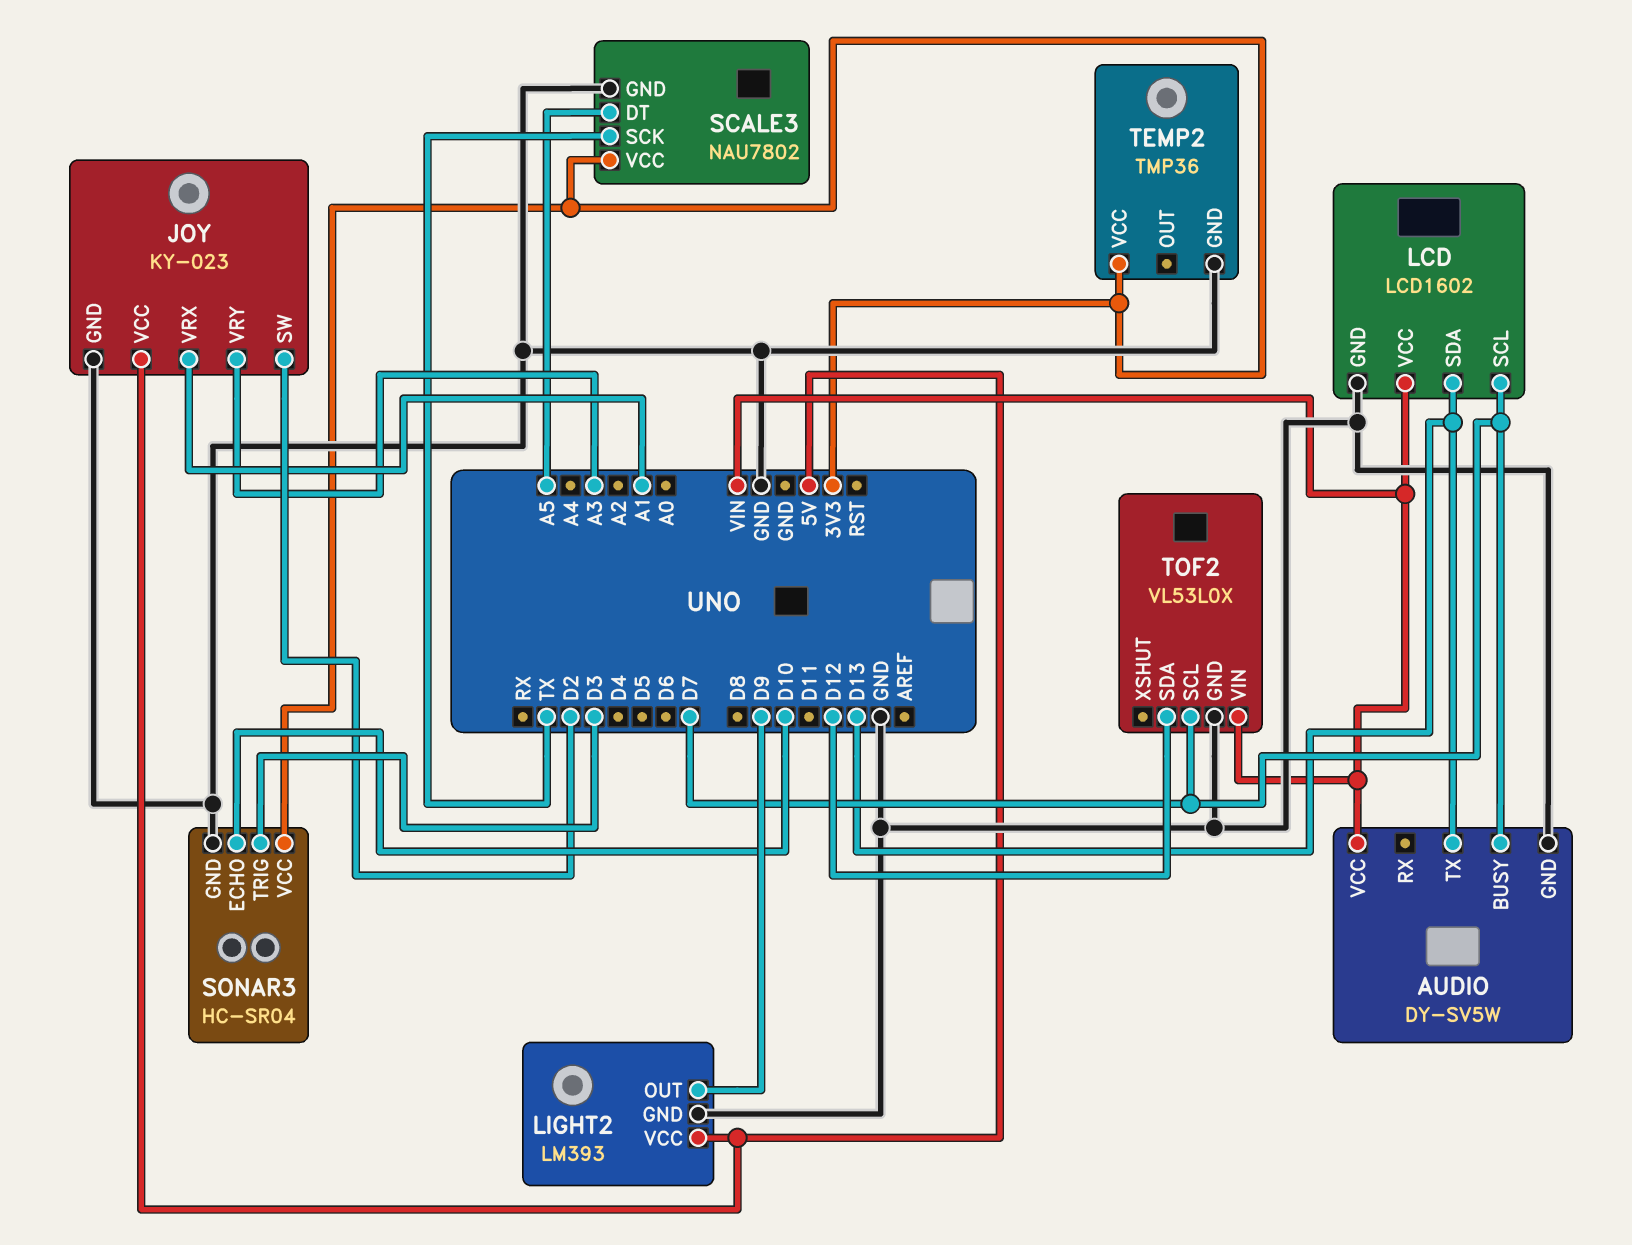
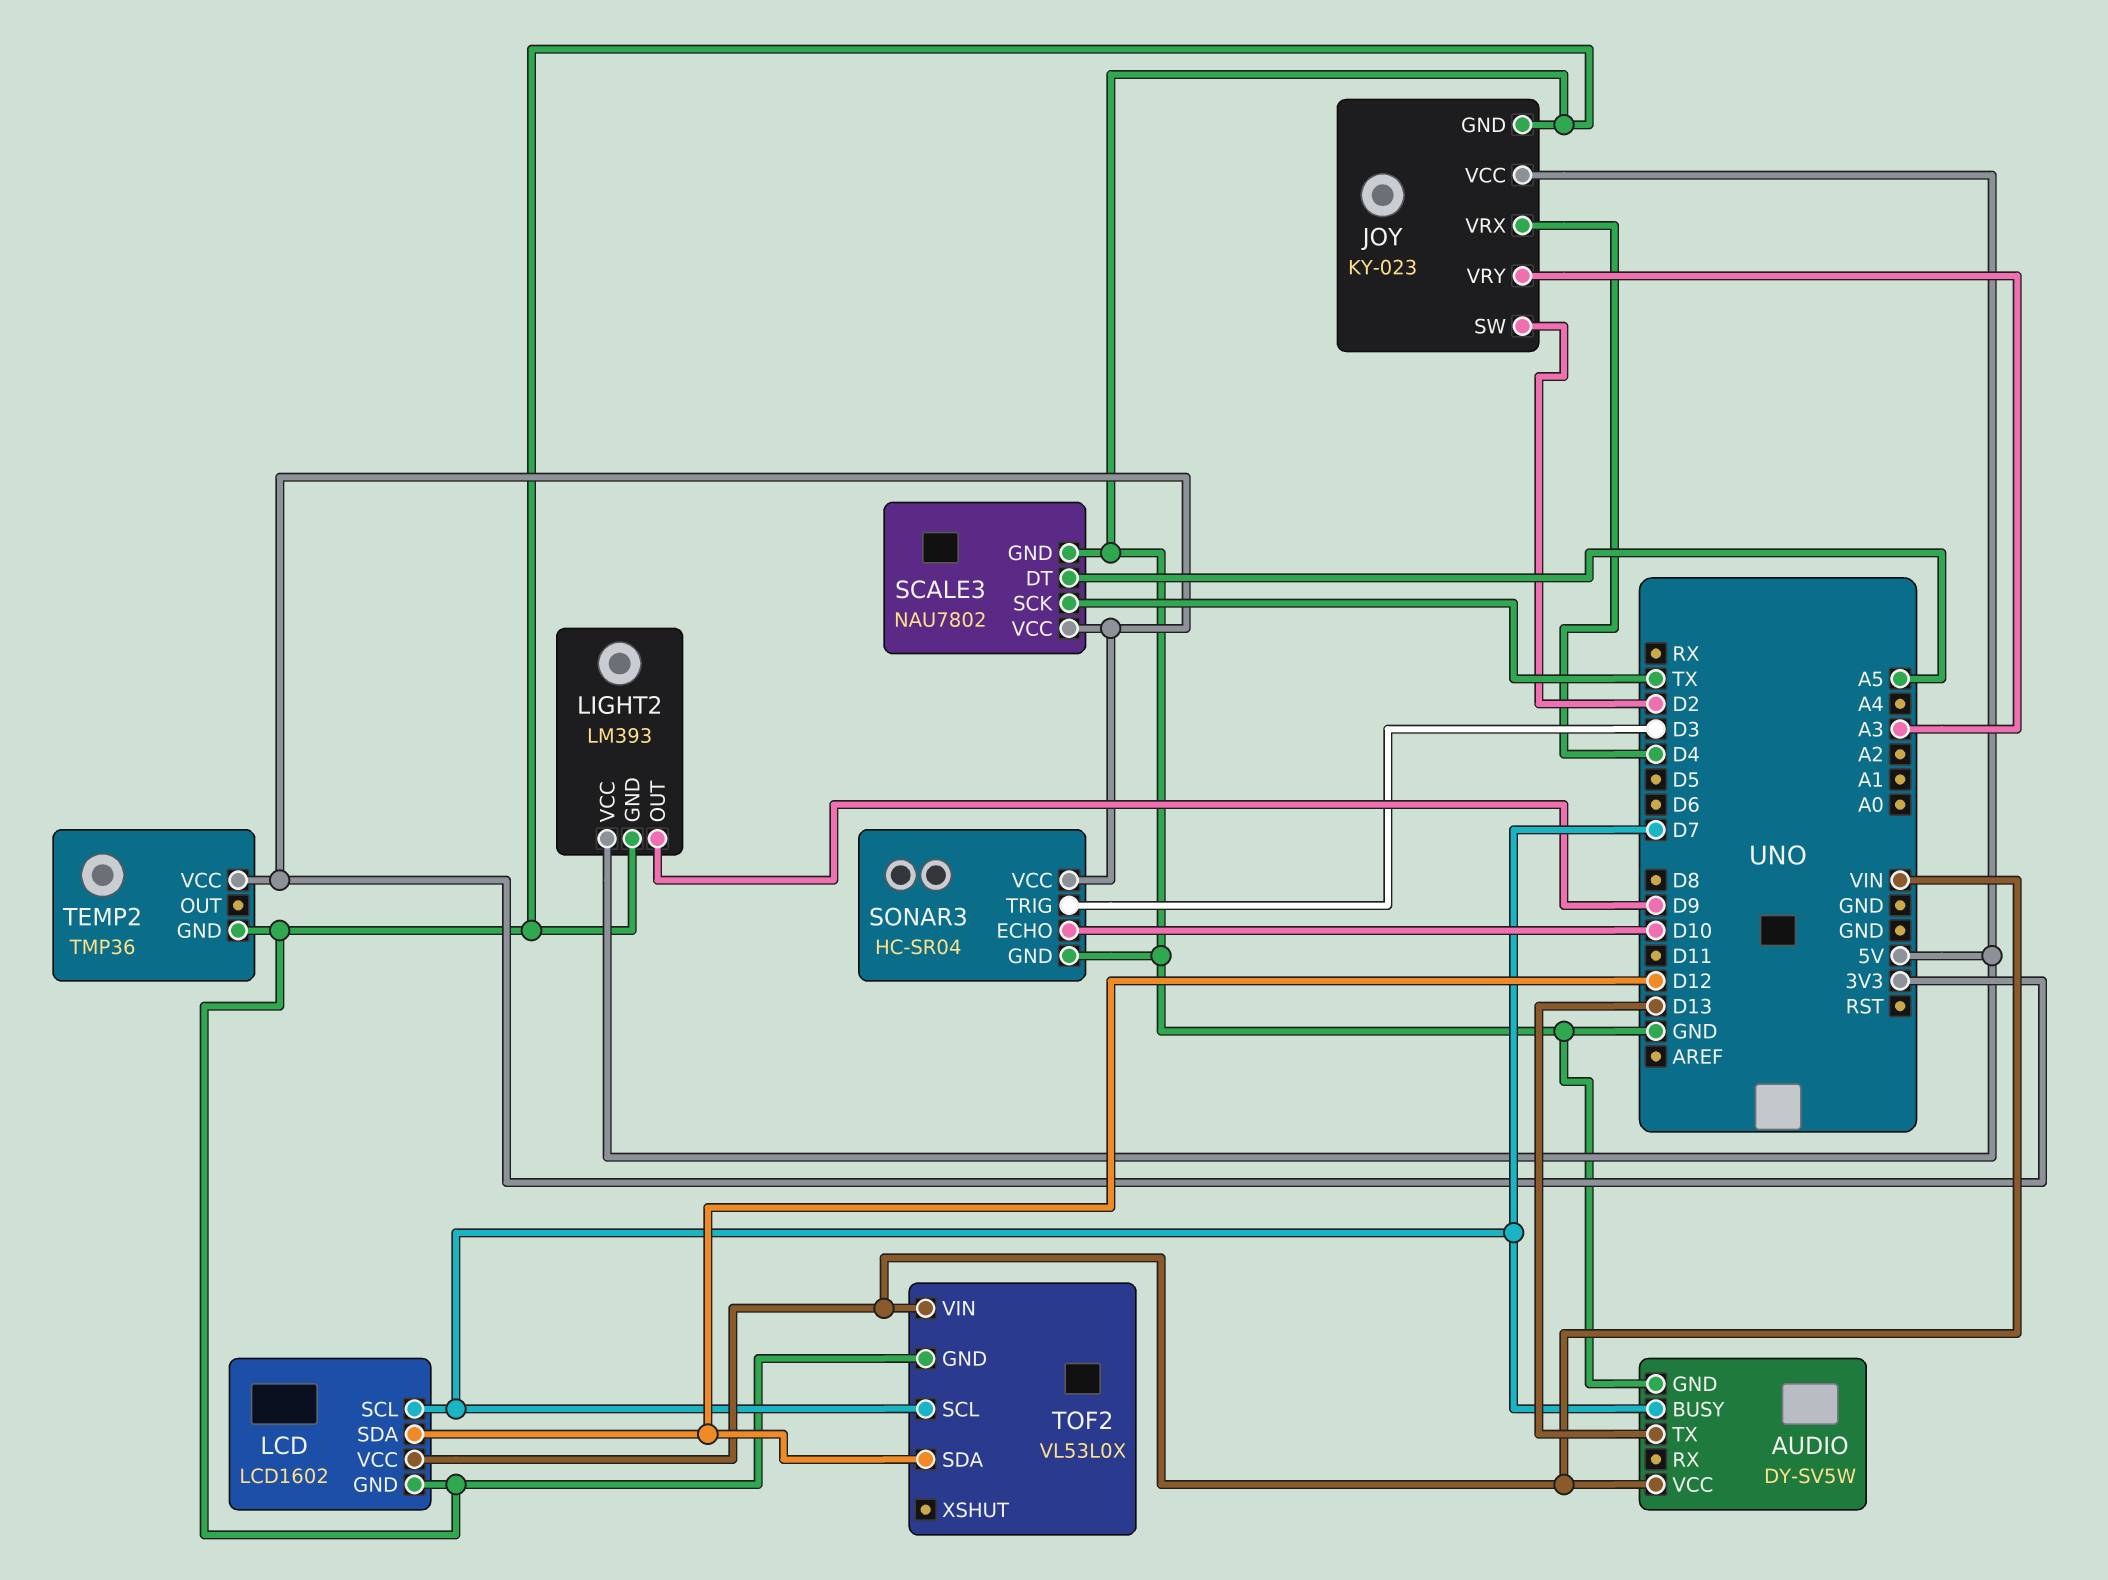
JOY pin VRX: A1 -> D4
LCD pin SDA: D13 -> D12

